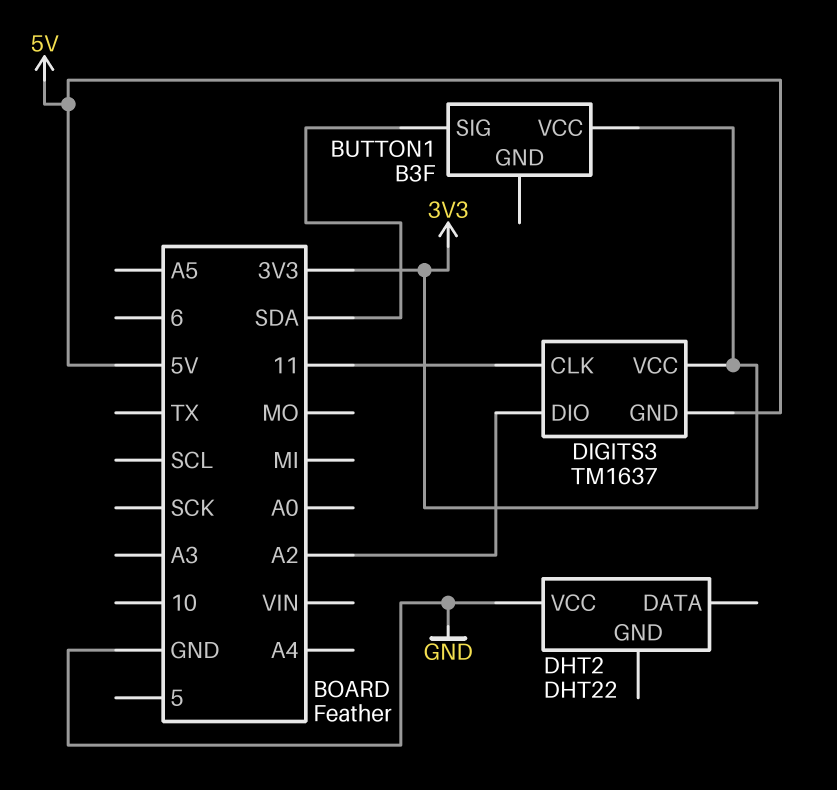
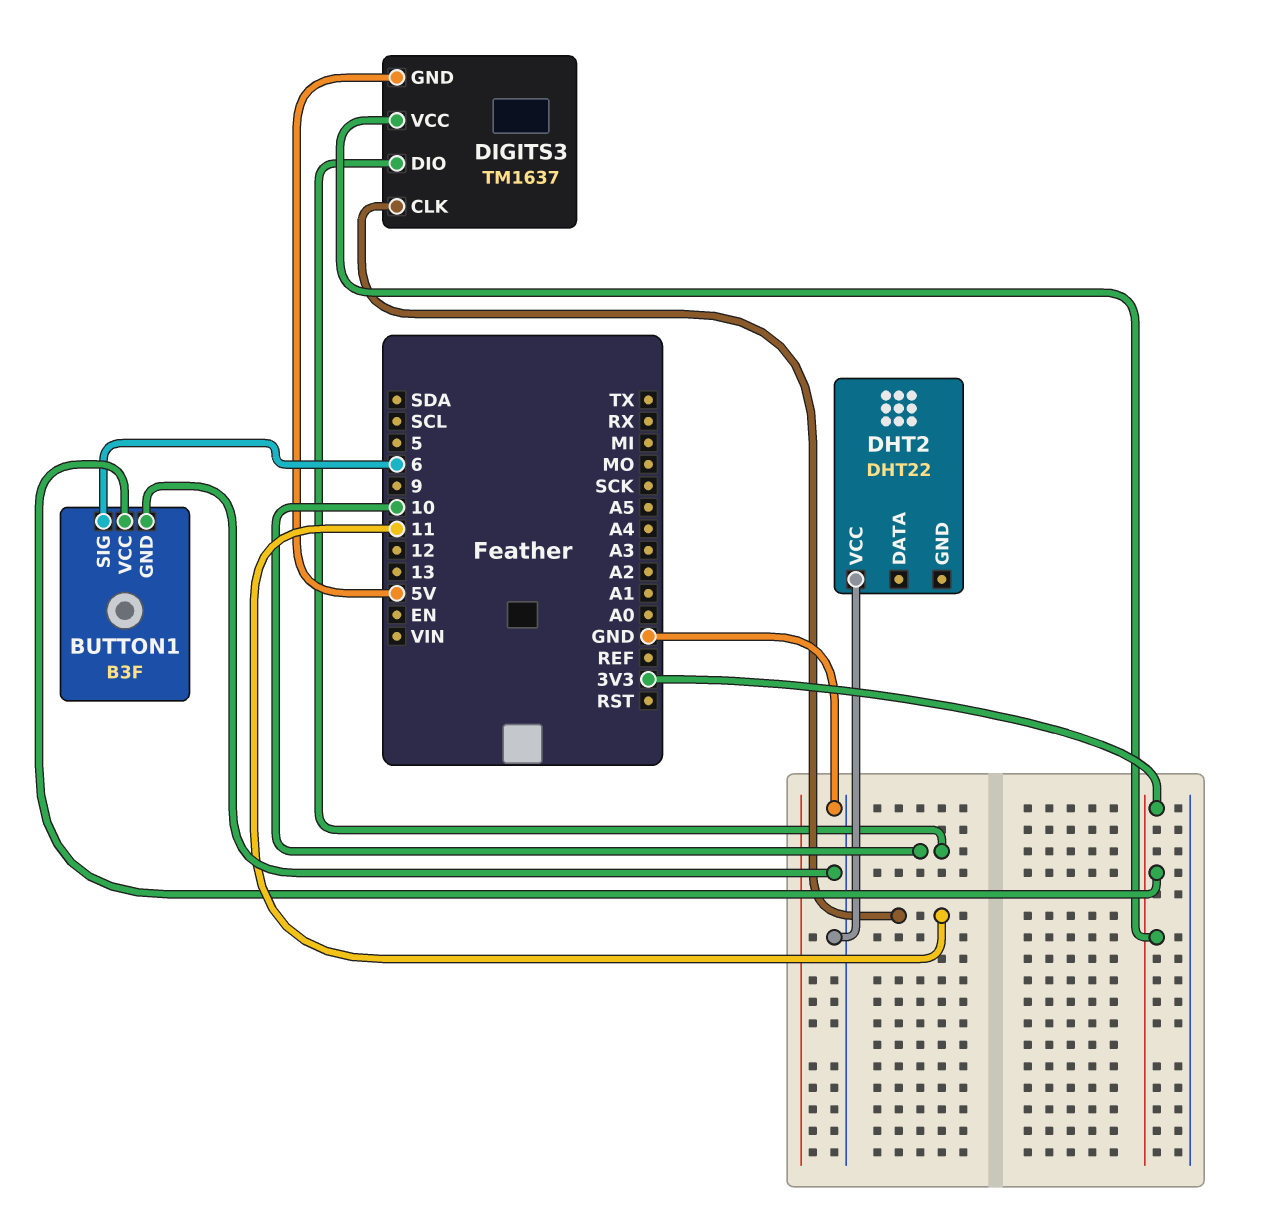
BUTTON1 pin GND: none -> GND
BUTTON1 pin SIG: SDA -> 6
DIGITS3 pin DIO: A2 -> 10

